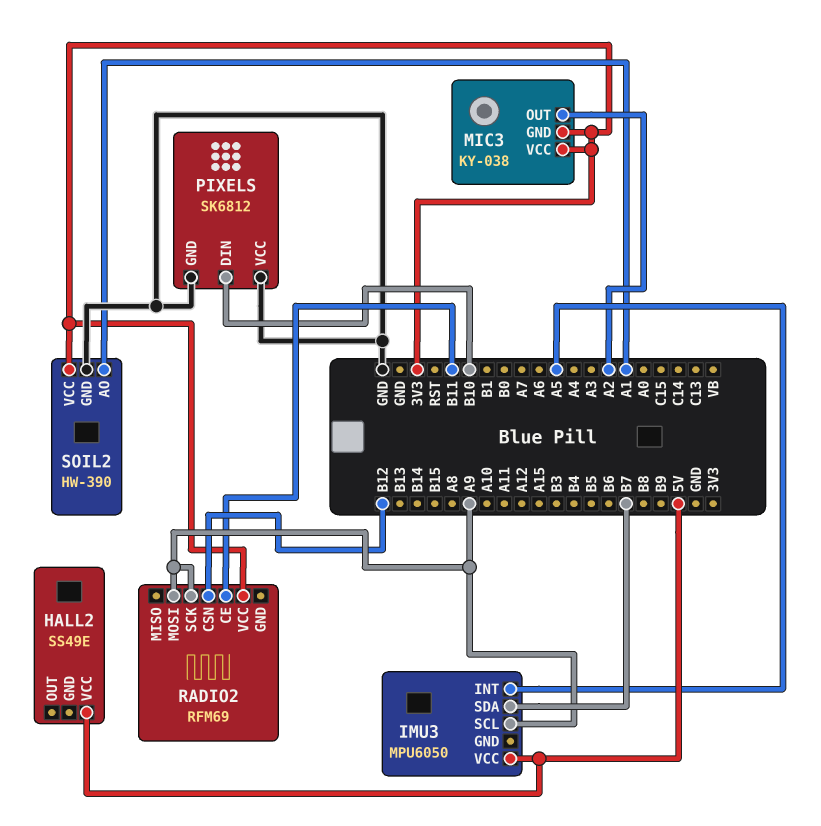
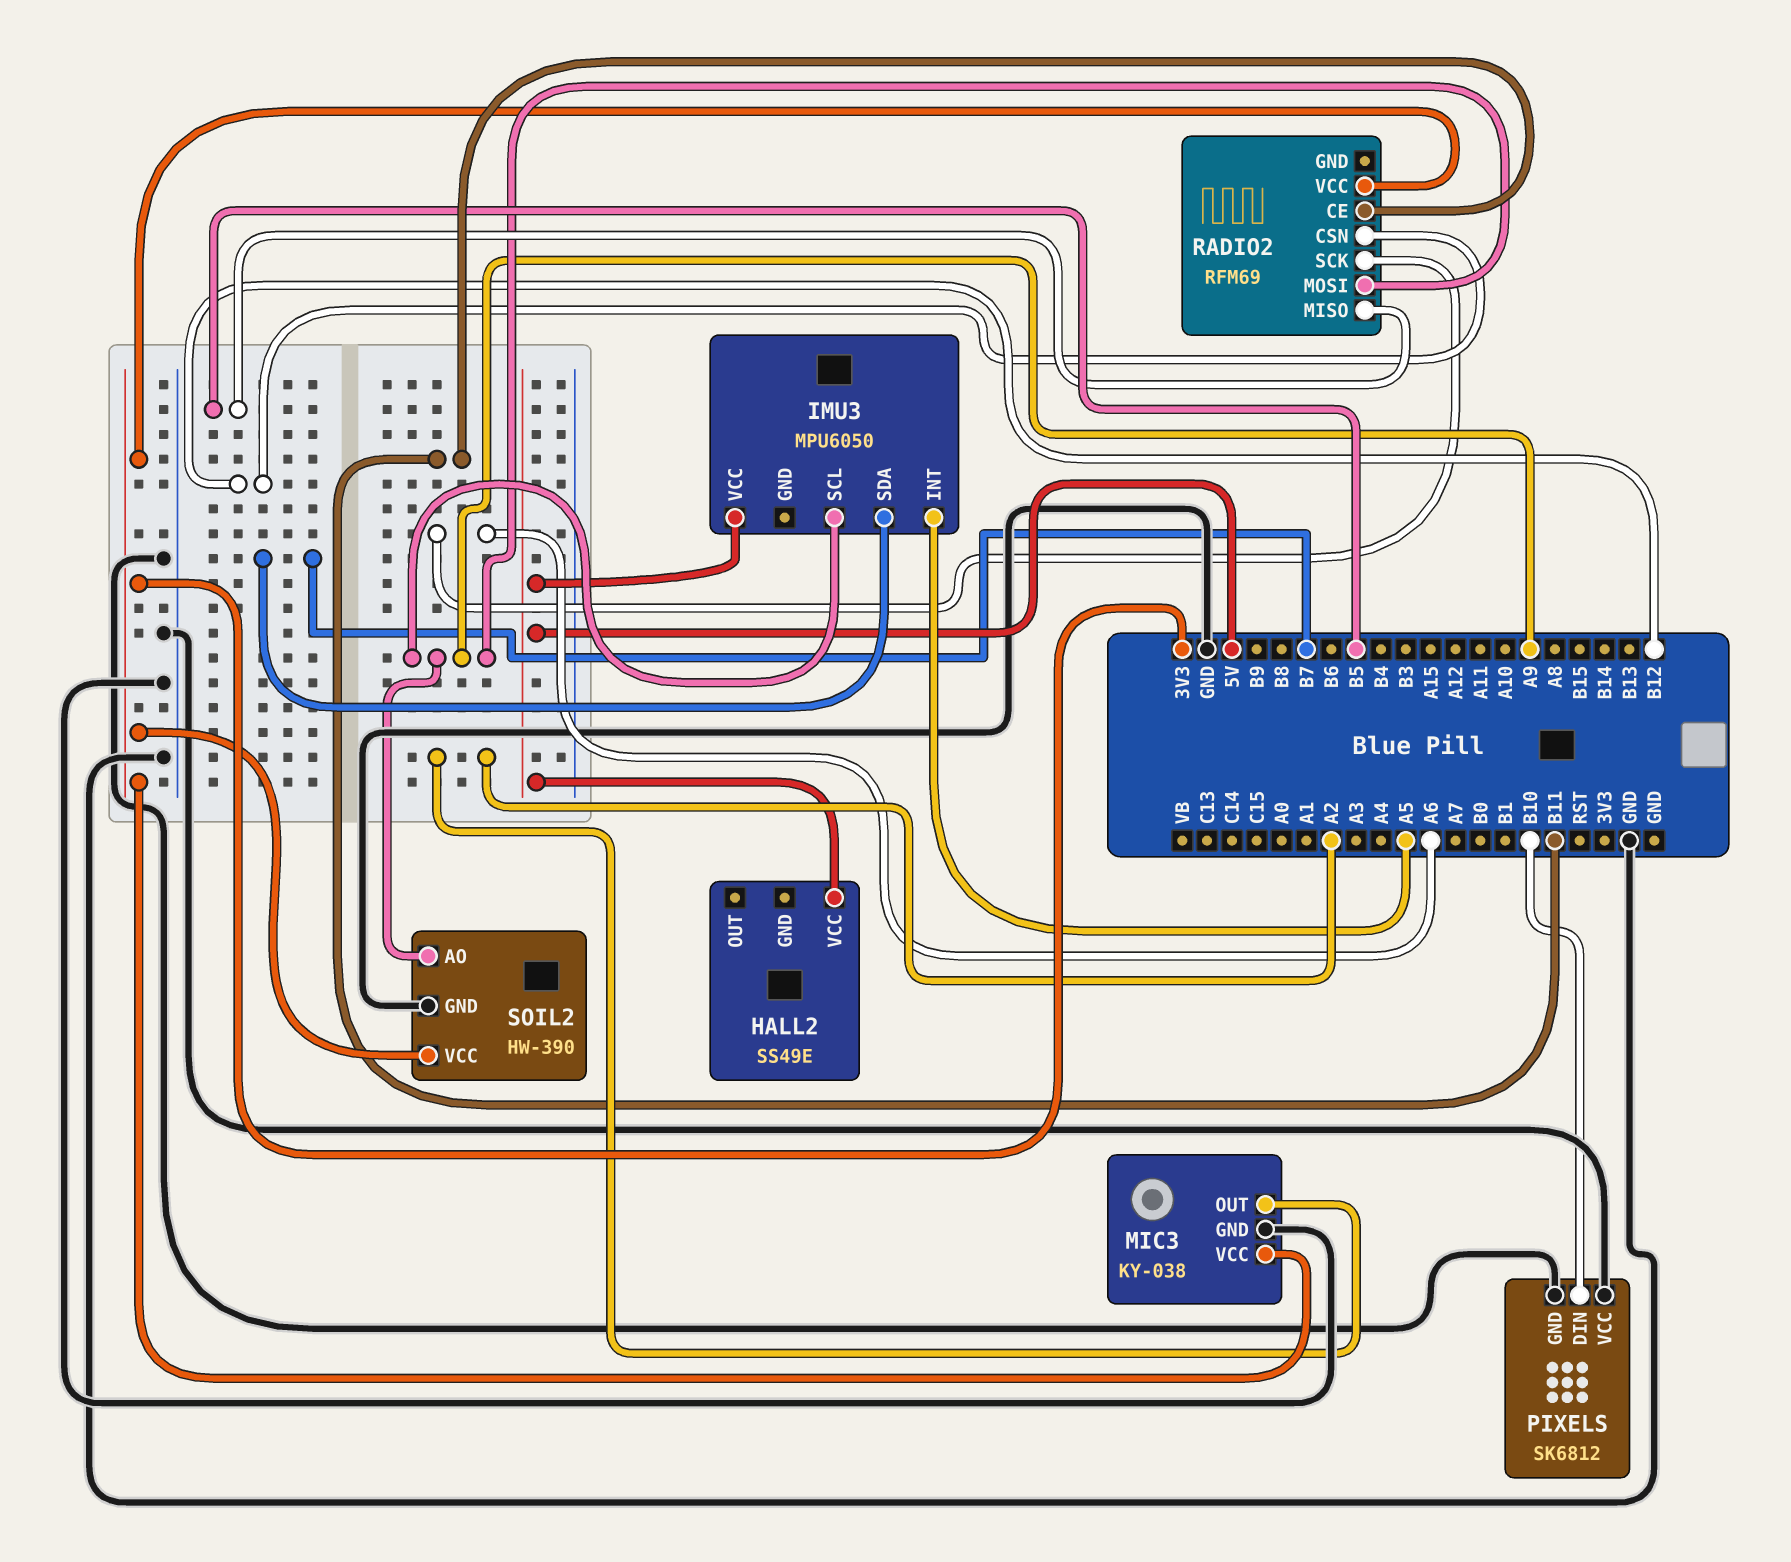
MIC3 pin GND: 3V3 -> GND
RADIO2 pin MISO: none -> B5
RADIO2 pin SCK: A9 -> A6
SOIL2 pin AO: A1 -> A9

